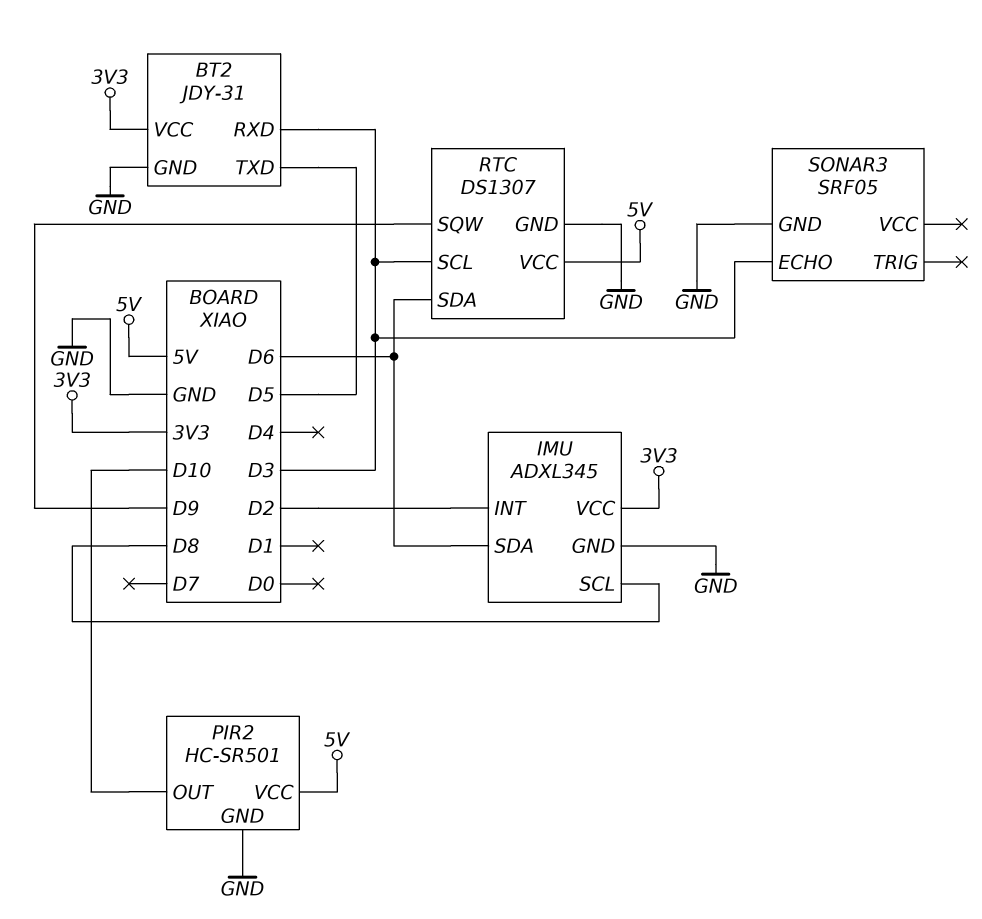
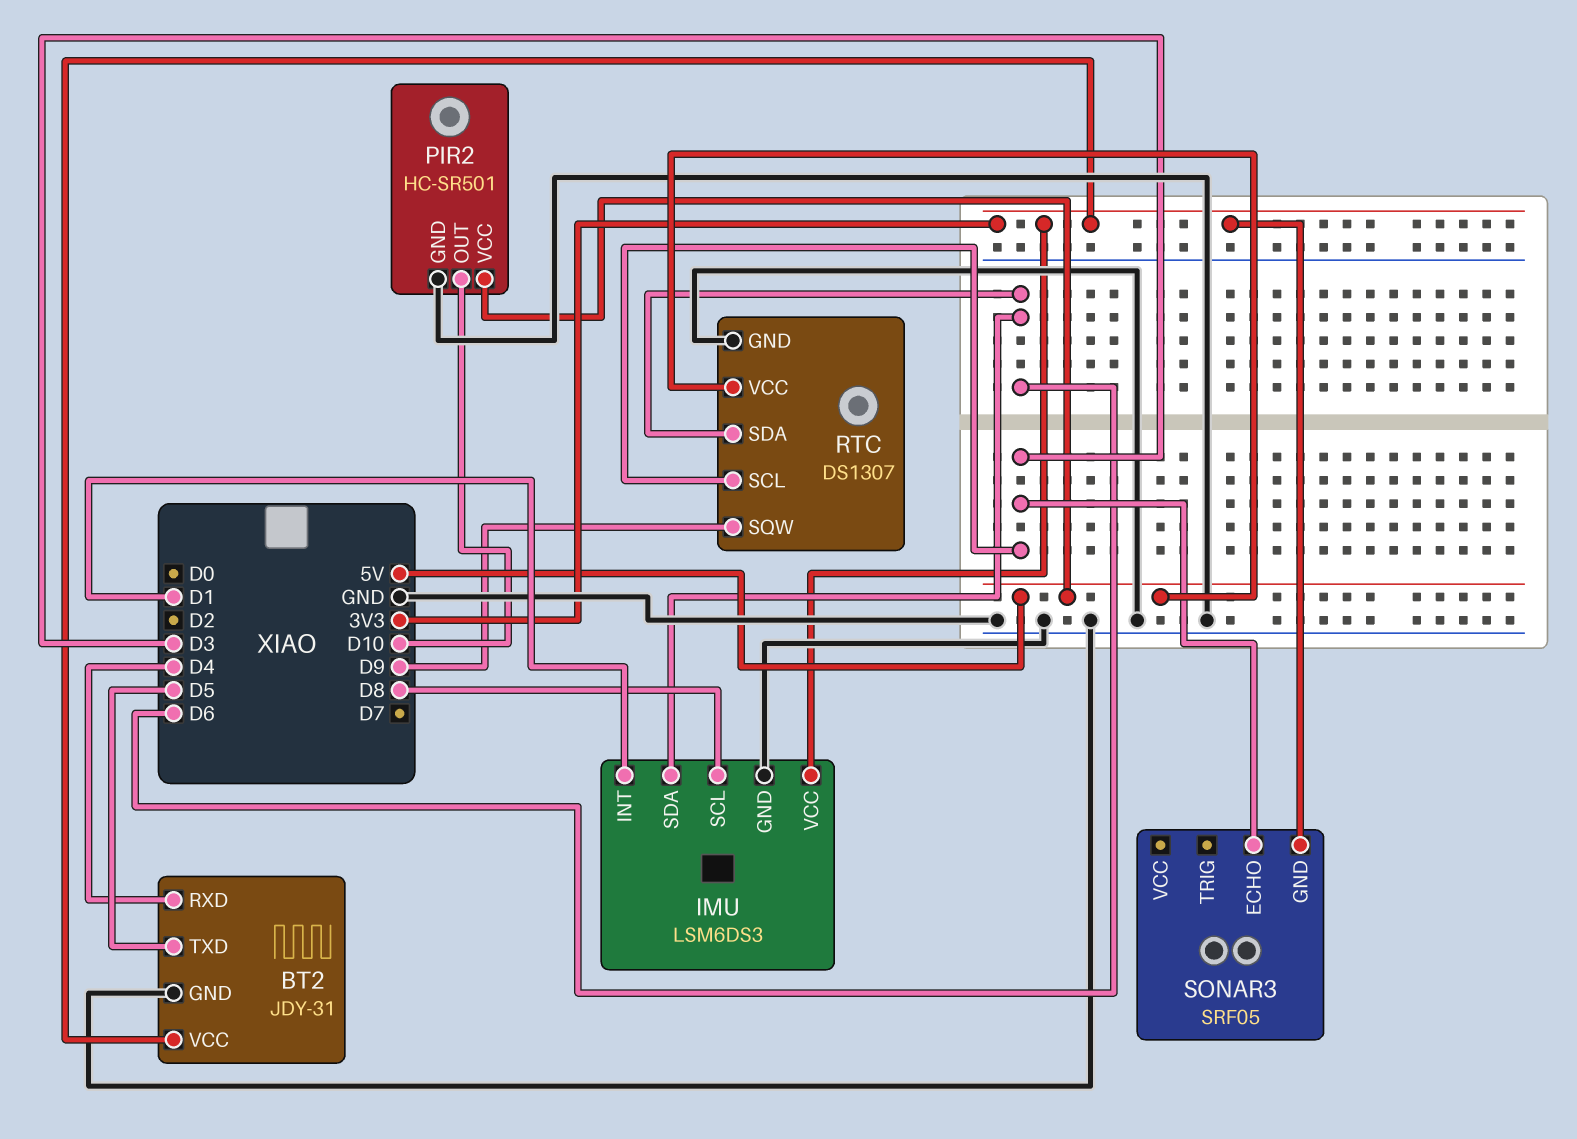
BT2 pin RXD: D3 -> D4
IMU: ADXL345 -> LSM6DS3
IMU pin INT: D2 -> D1
SONAR3 pin GND: GND -> 3V3

